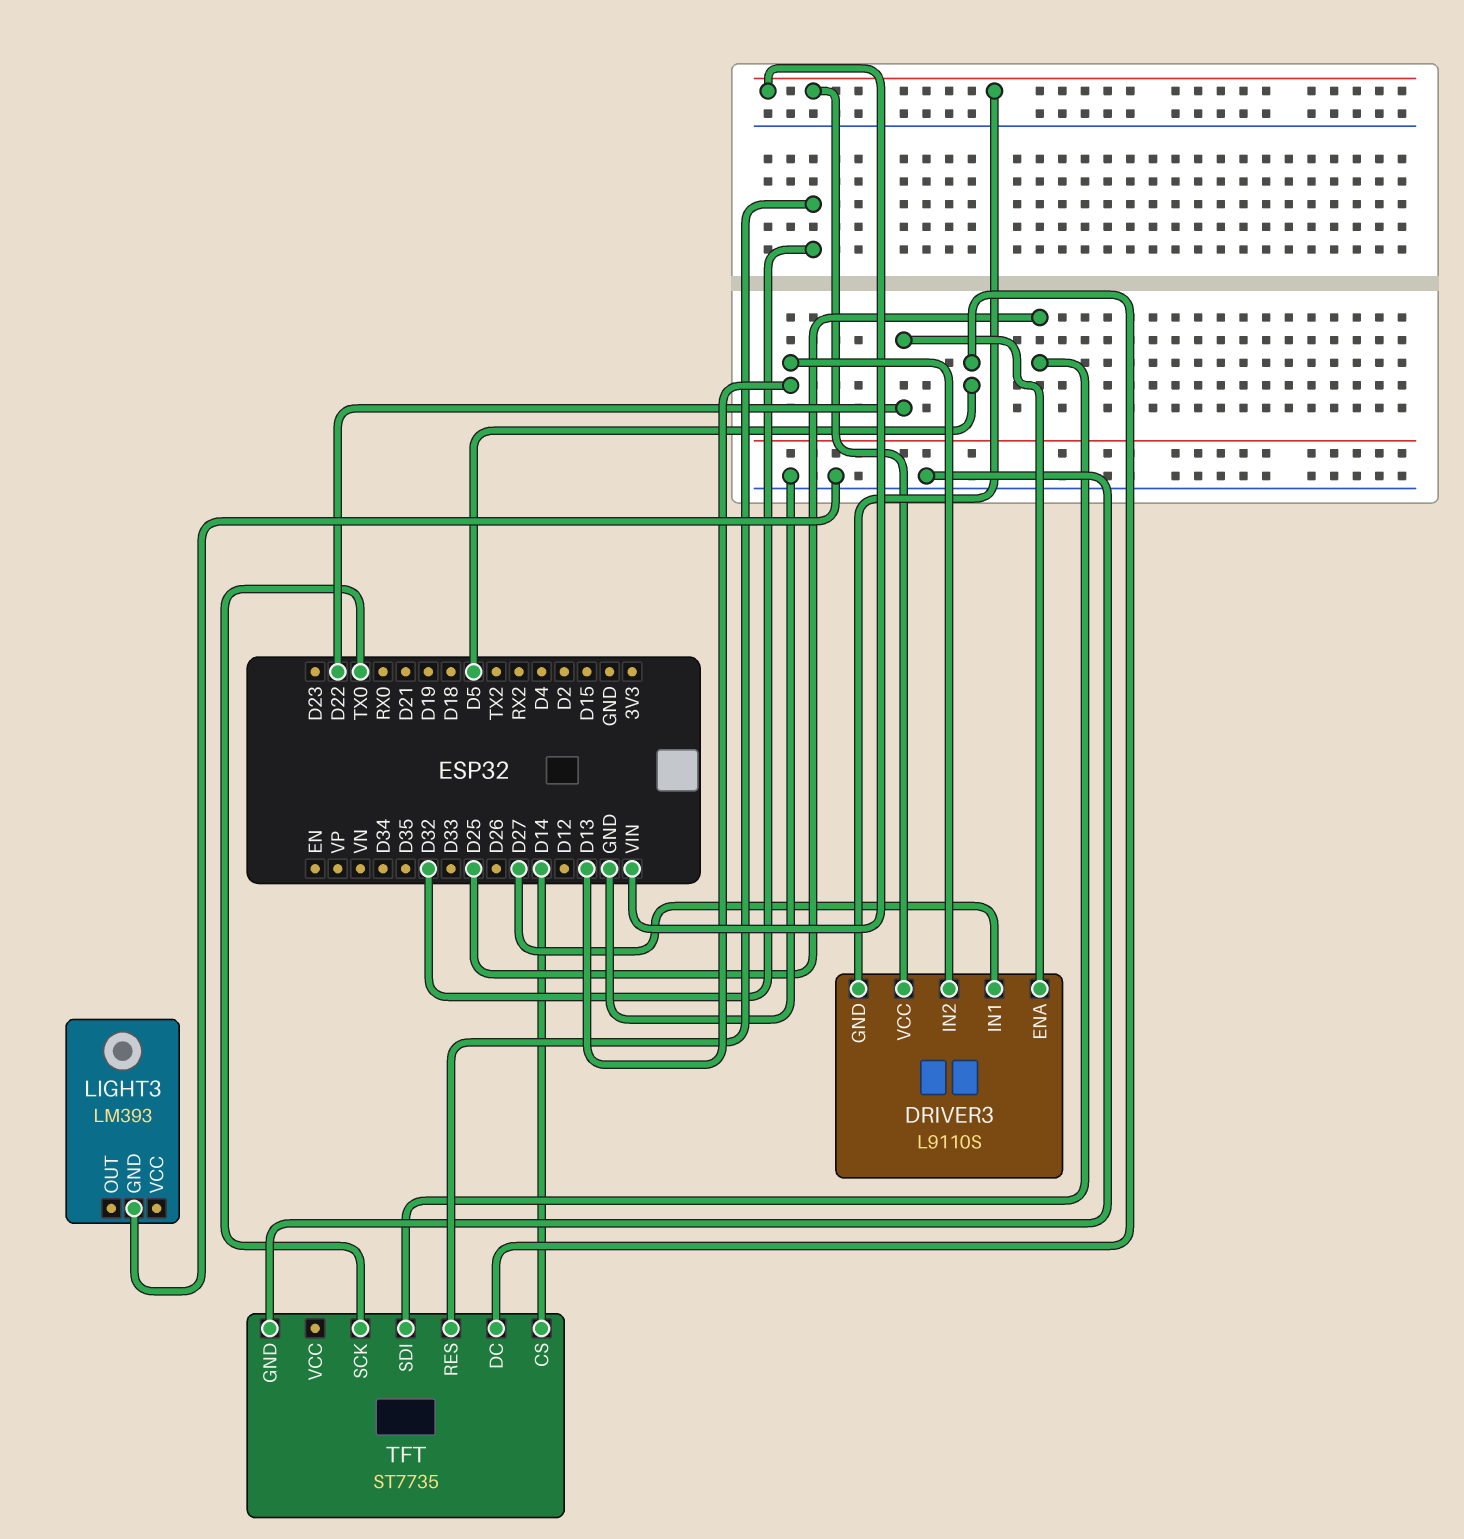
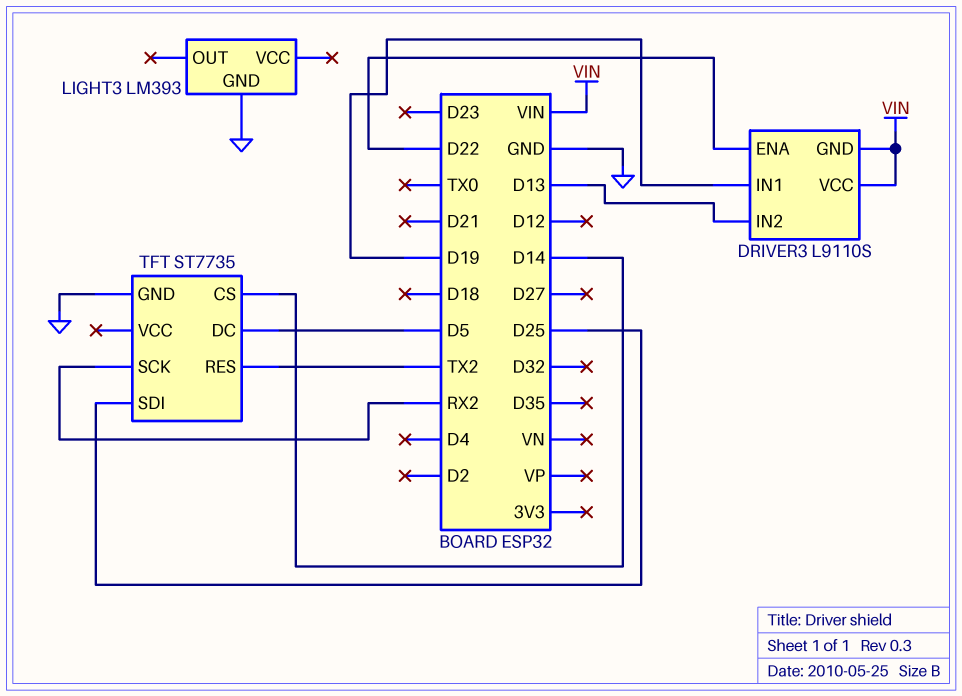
DRIVER3 pin IN1: D27 -> D19
TFT pin RES: D32 -> TX2
TFT pin SCK: TX0 -> RX2

